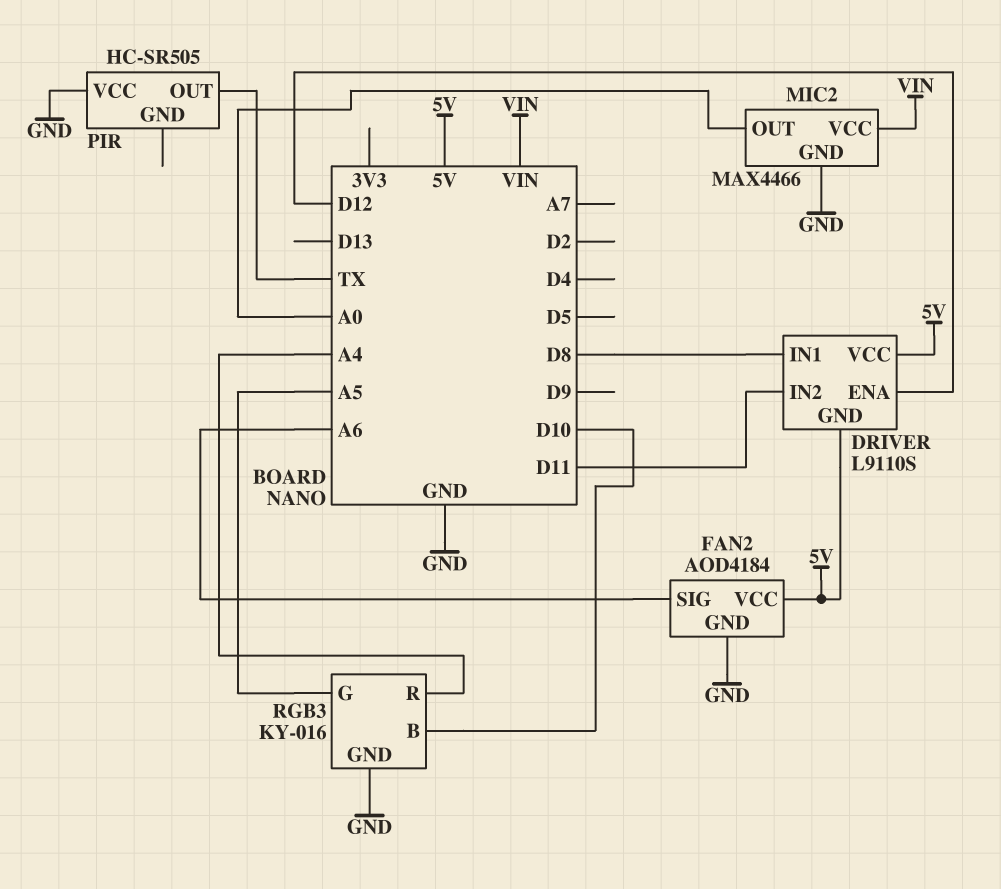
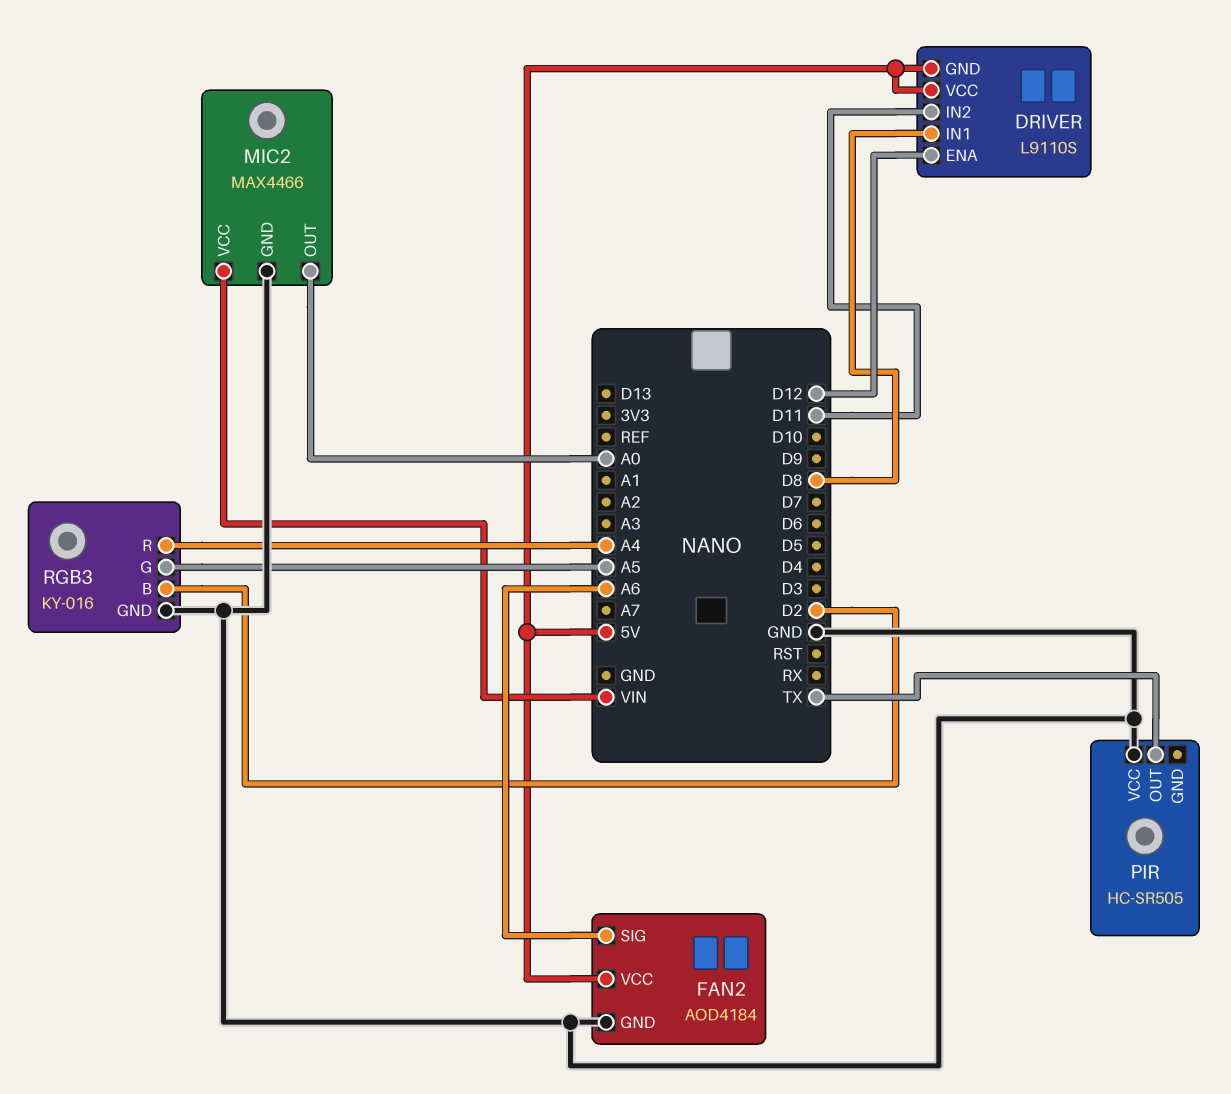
RGB3 pin B: D10 -> D2

